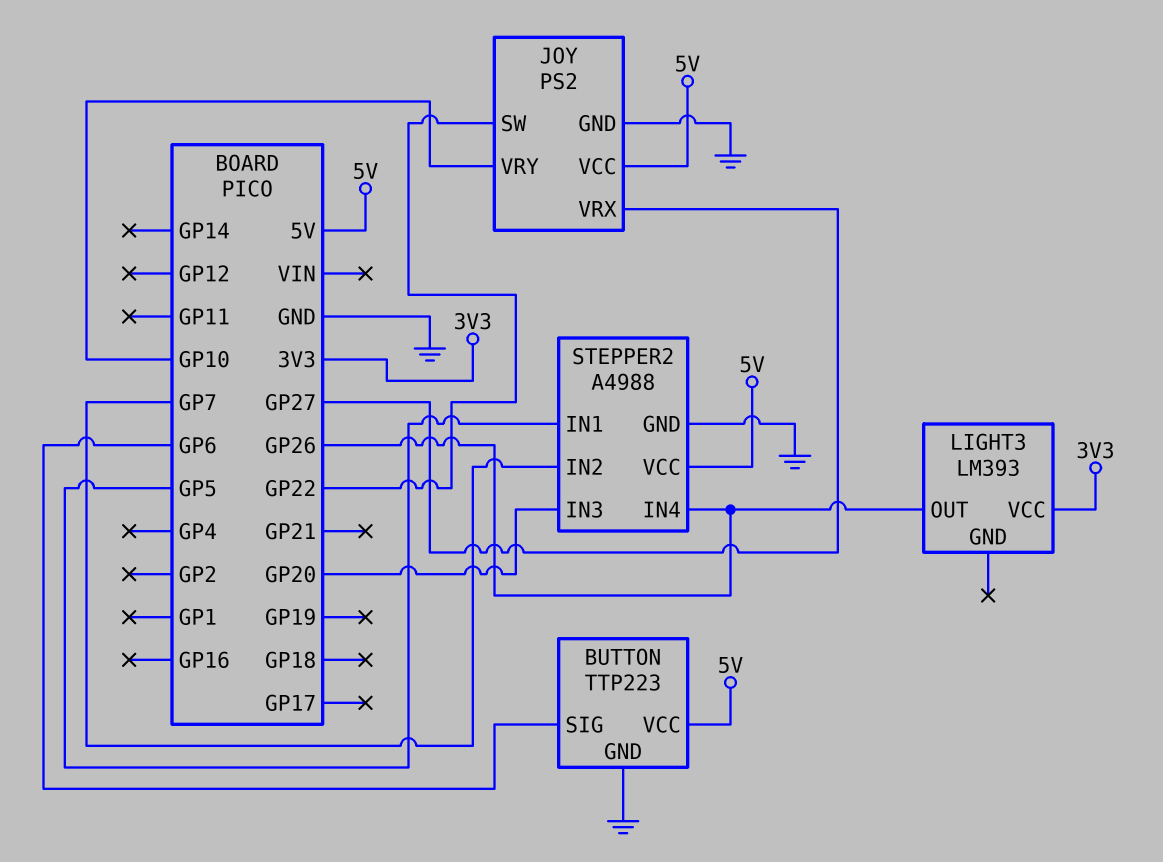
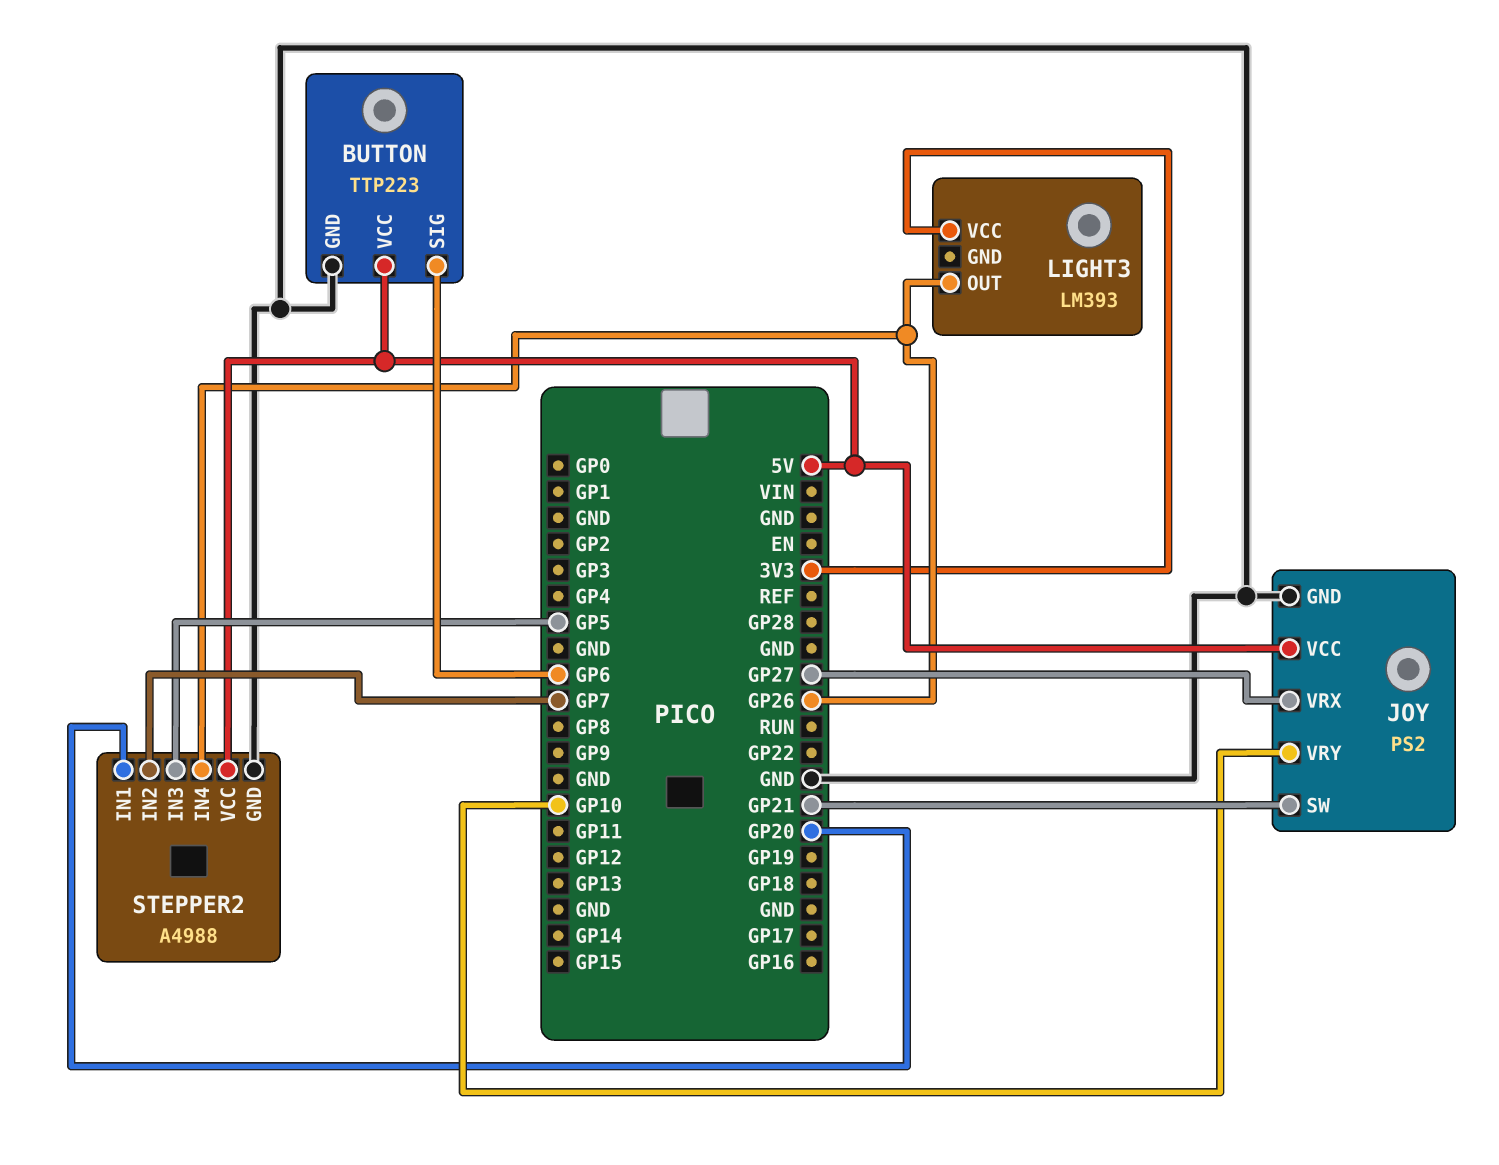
JOY pin SW: GP22 -> GP21
STEPPER2 pin IN1: GP5 -> GP20
STEPPER2 pin IN3: GP20 -> GP5

